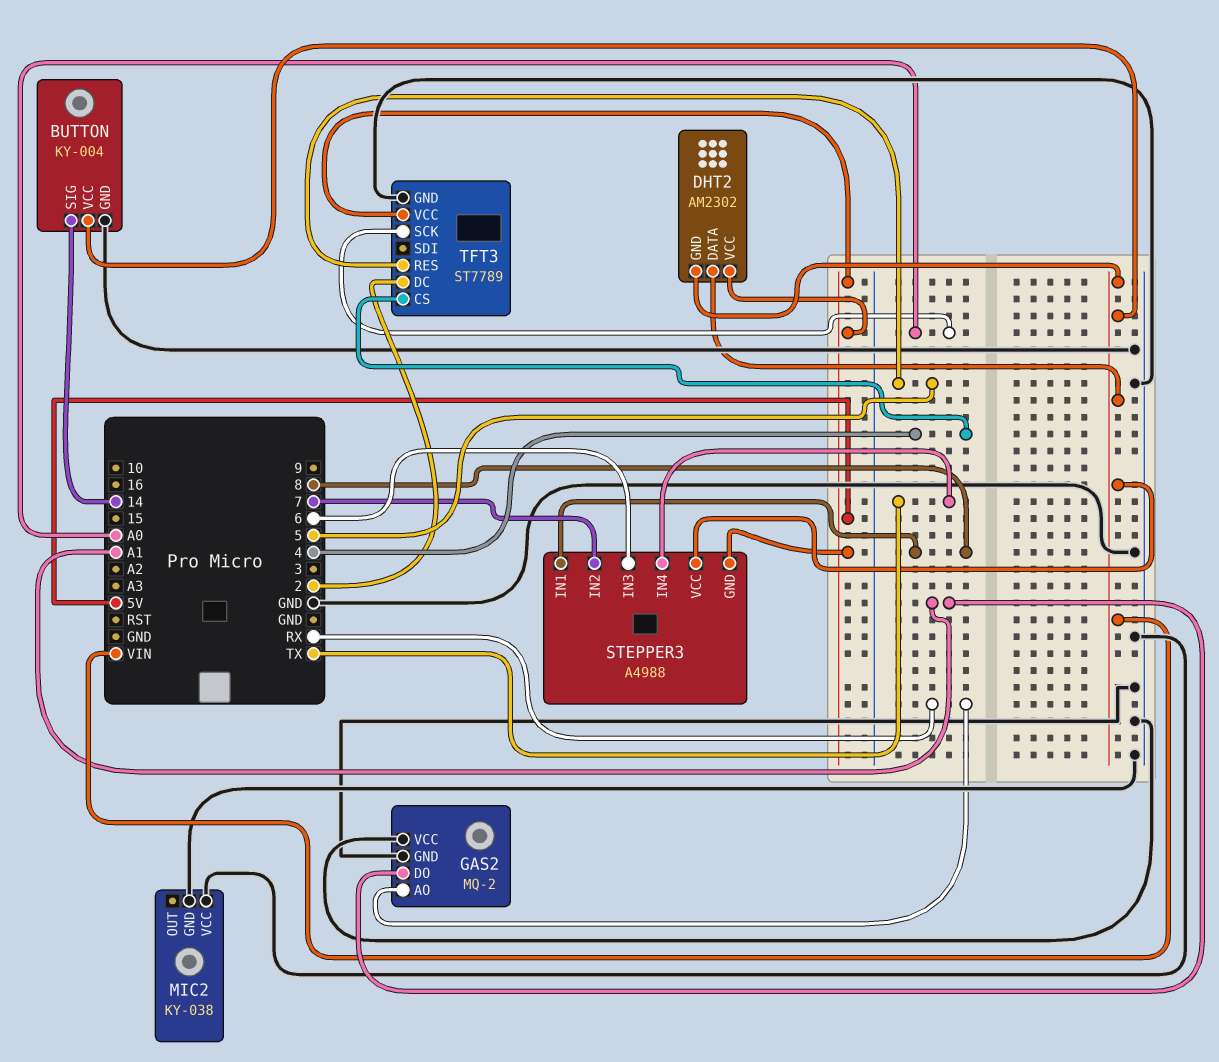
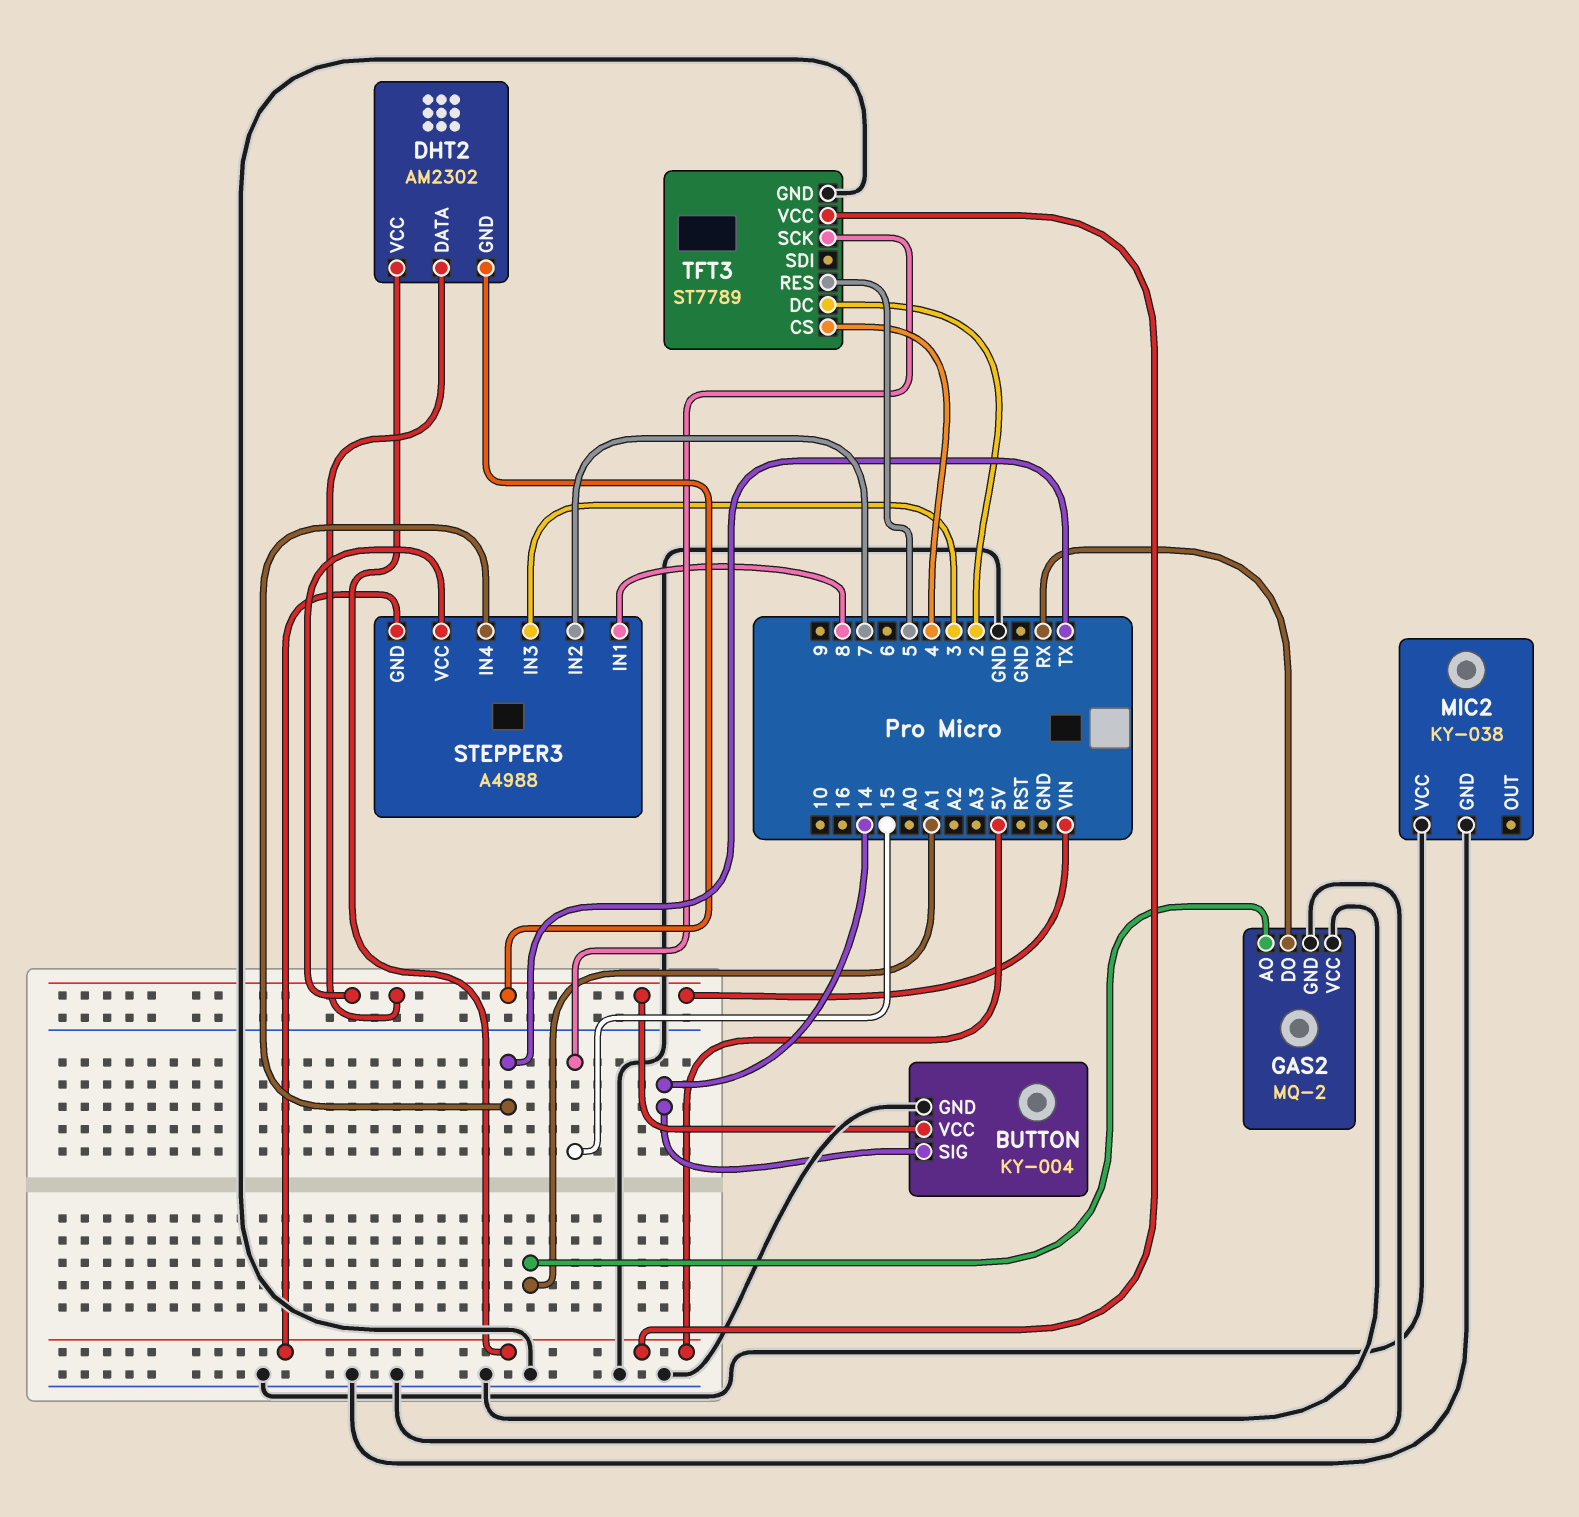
GAS2 pin AO: RX -> A1
GAS2 pin DO: A1 -> RX
STEPPER3 pin IN3: 6 -> 3
TFT3 pin SCK: A0 -> 15

